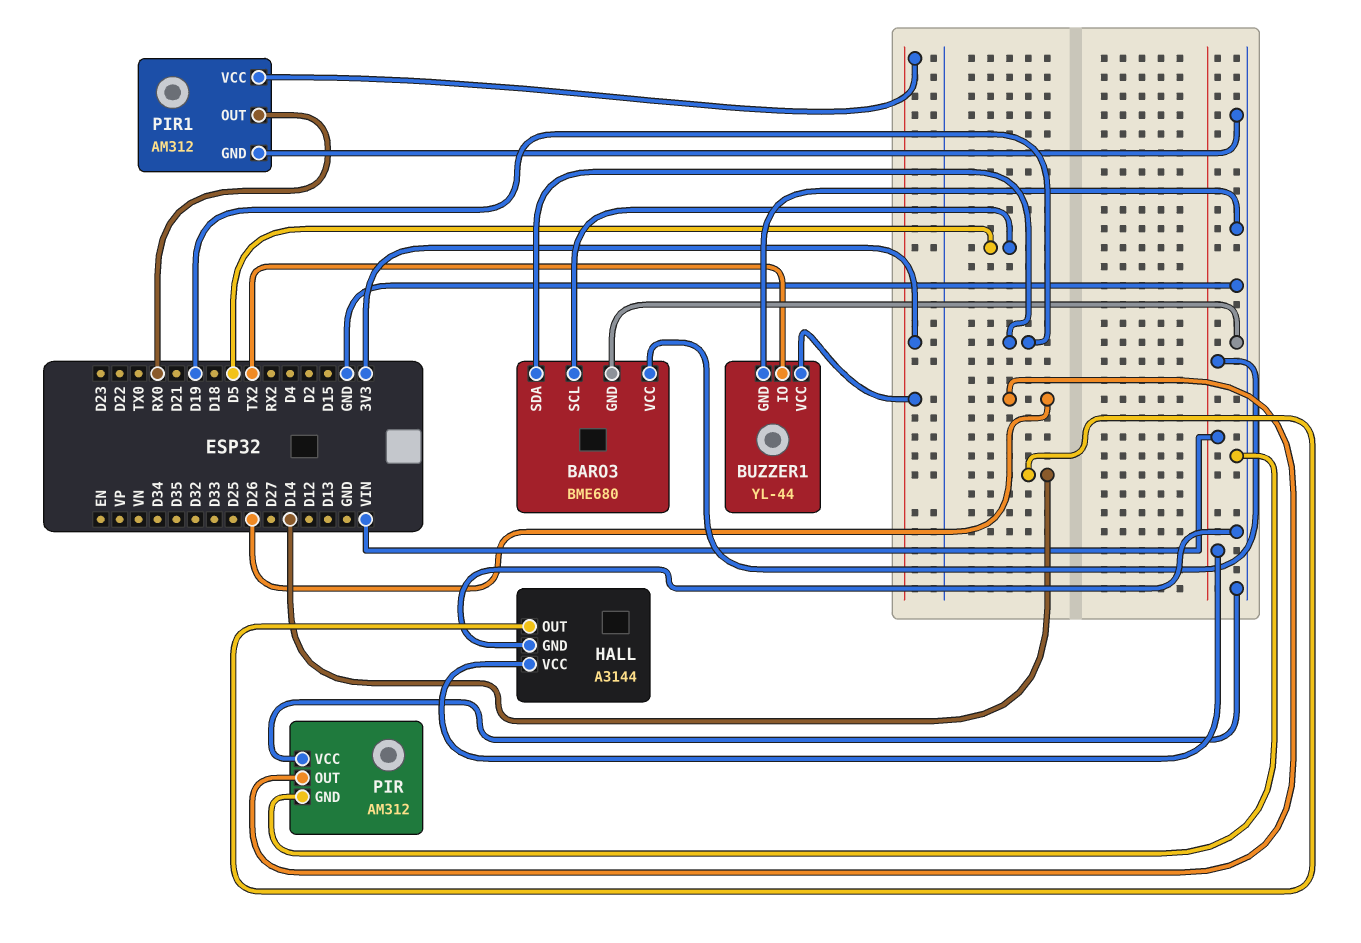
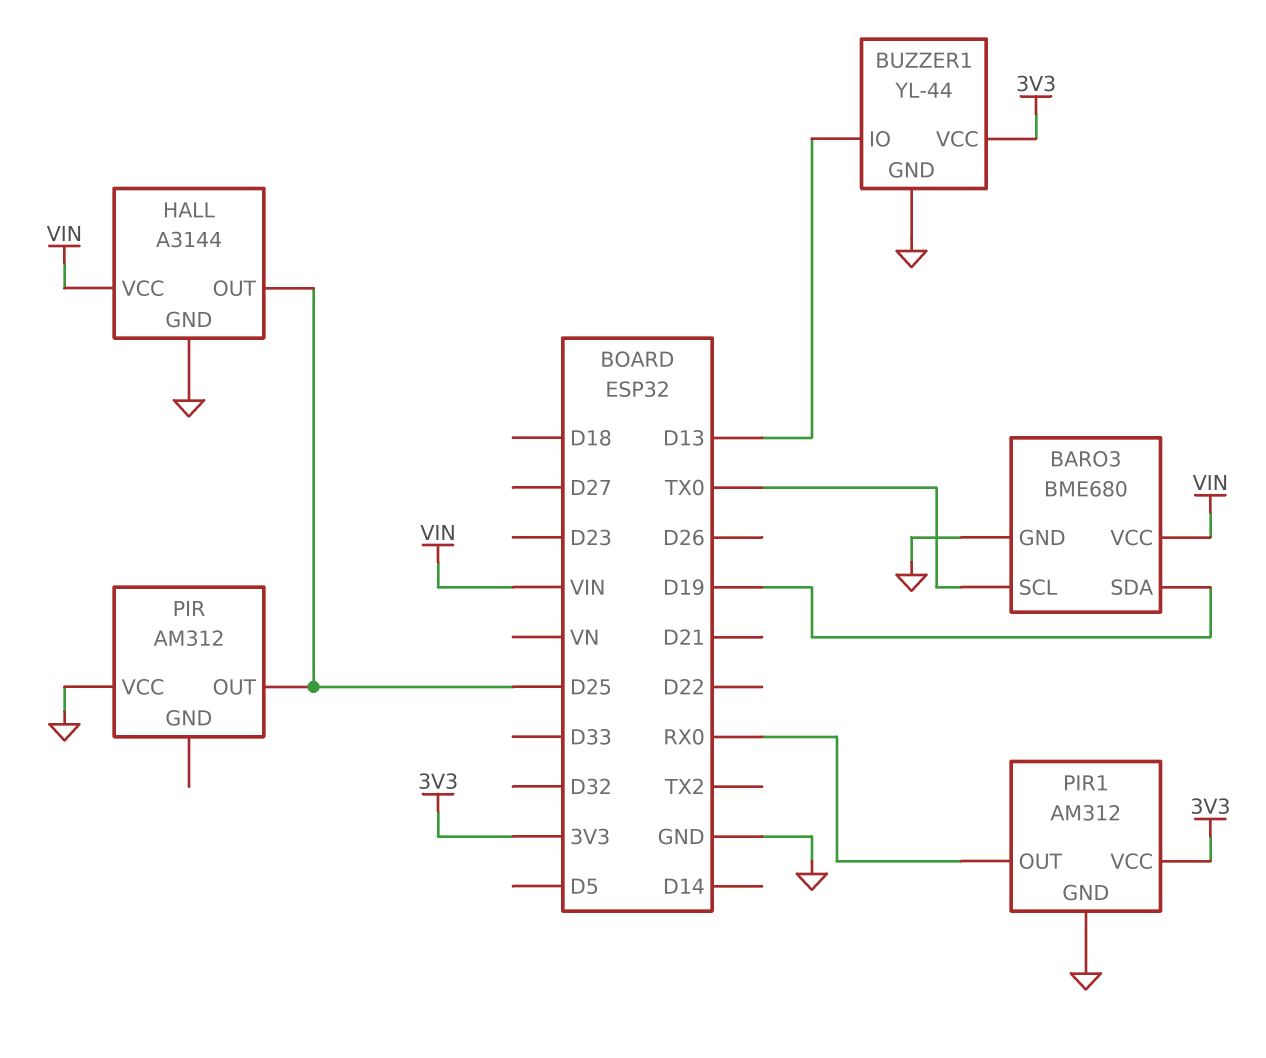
BARO3 pin SCL: D5 -> TX0
BUZZER1 pin IO: TX2 -> D13
HALL pin OUT: D14 -> D25
PIR pin GND: GND -> none
PIR pin OUT: D26 -> D25

